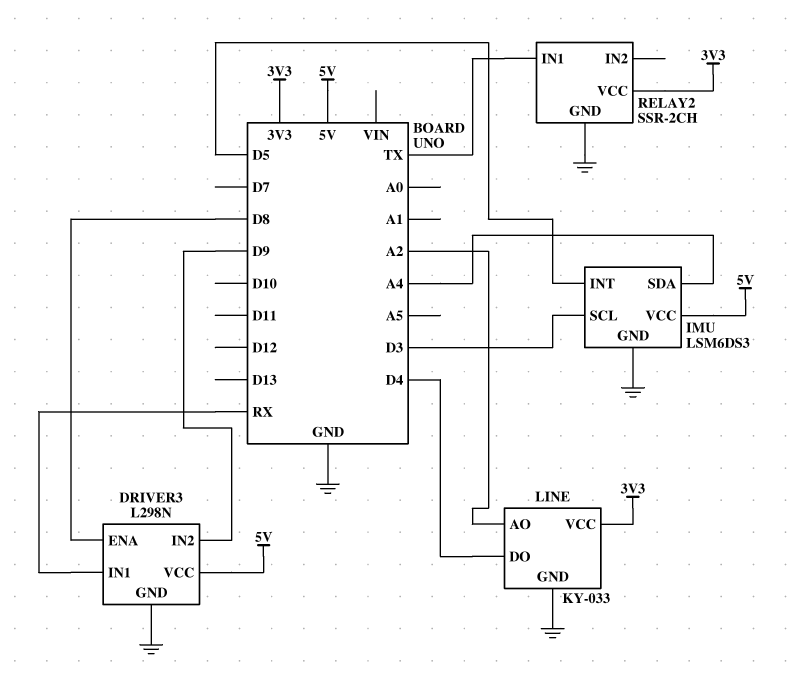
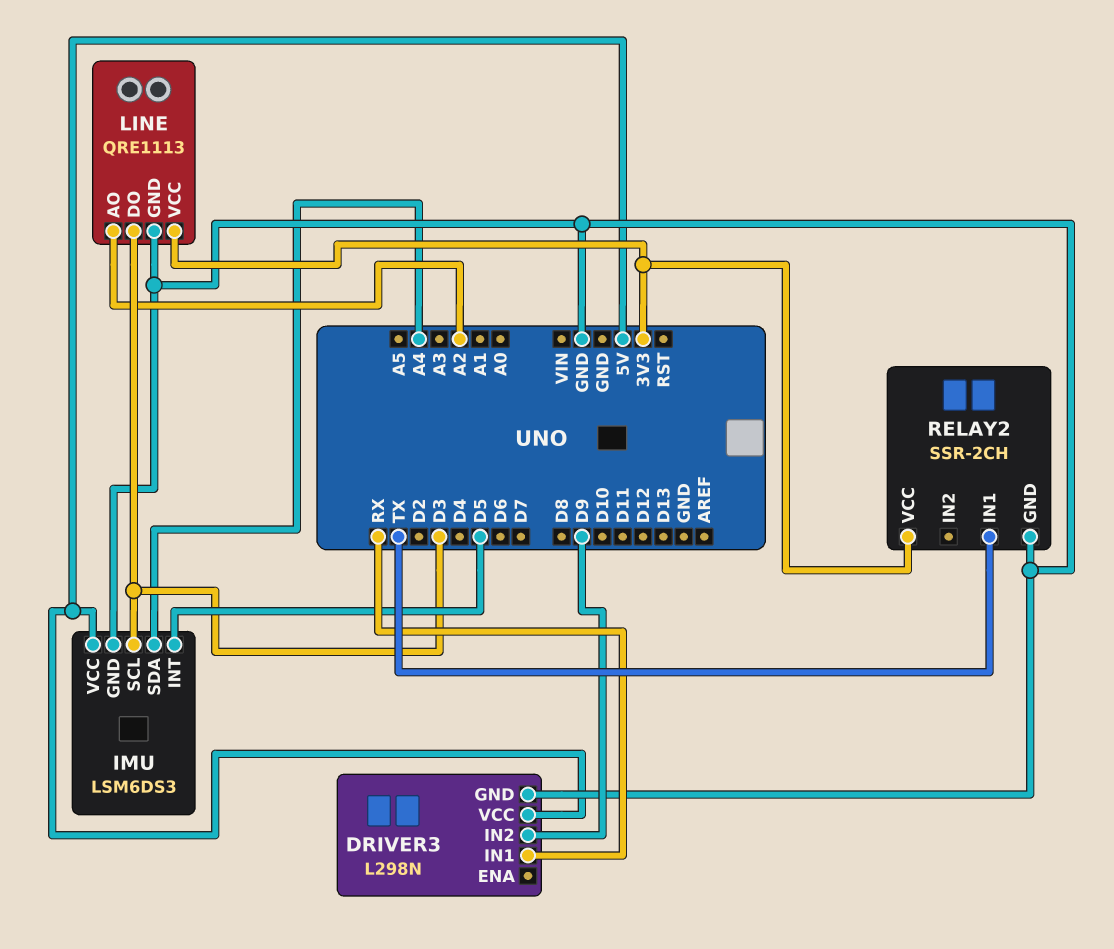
DRIVER3 pin ENA: D8 -> none
LINE: KY-033 -> QRE1113
LINE pin DO: D4 -> D3

